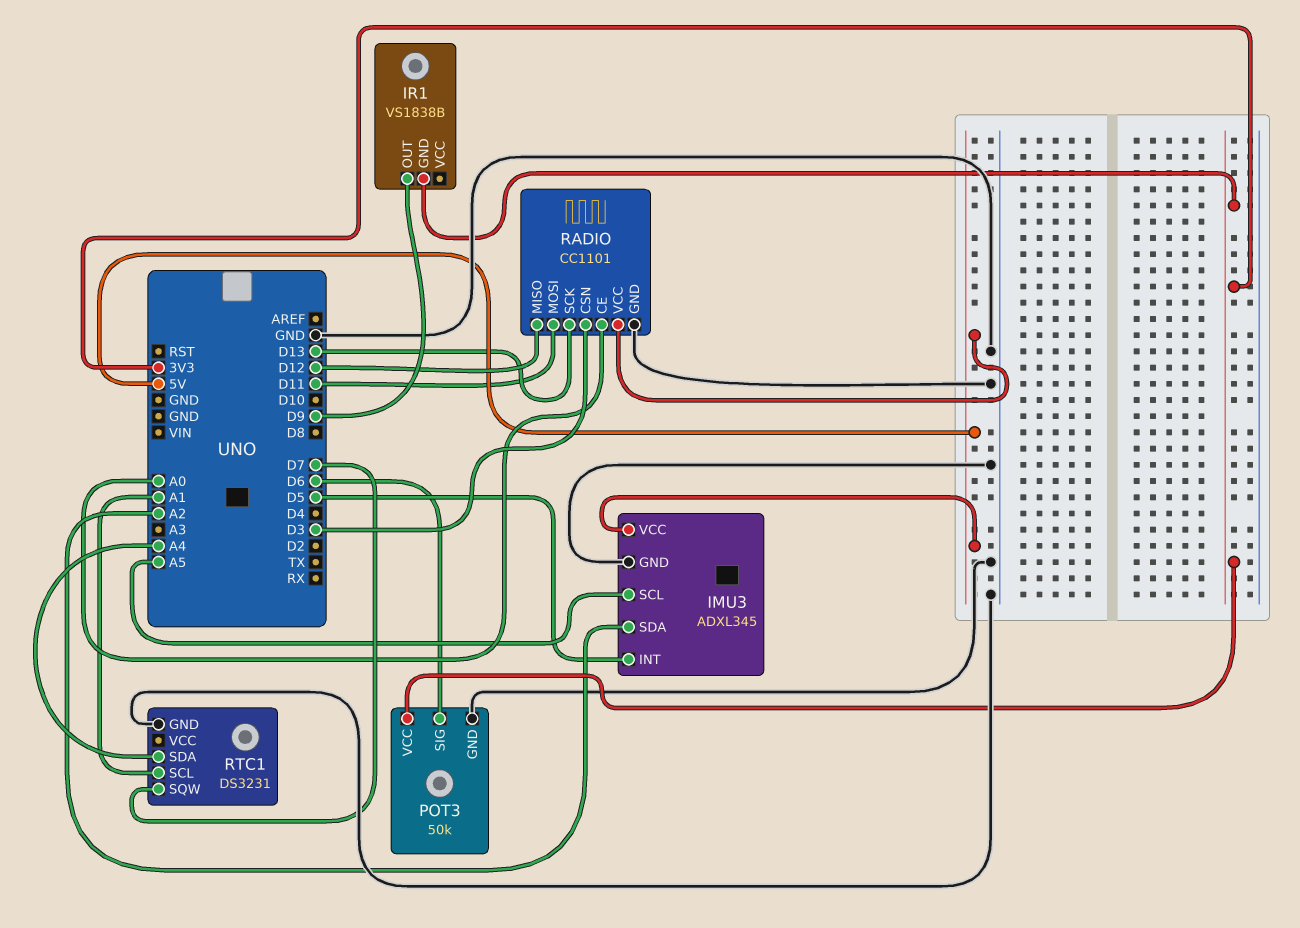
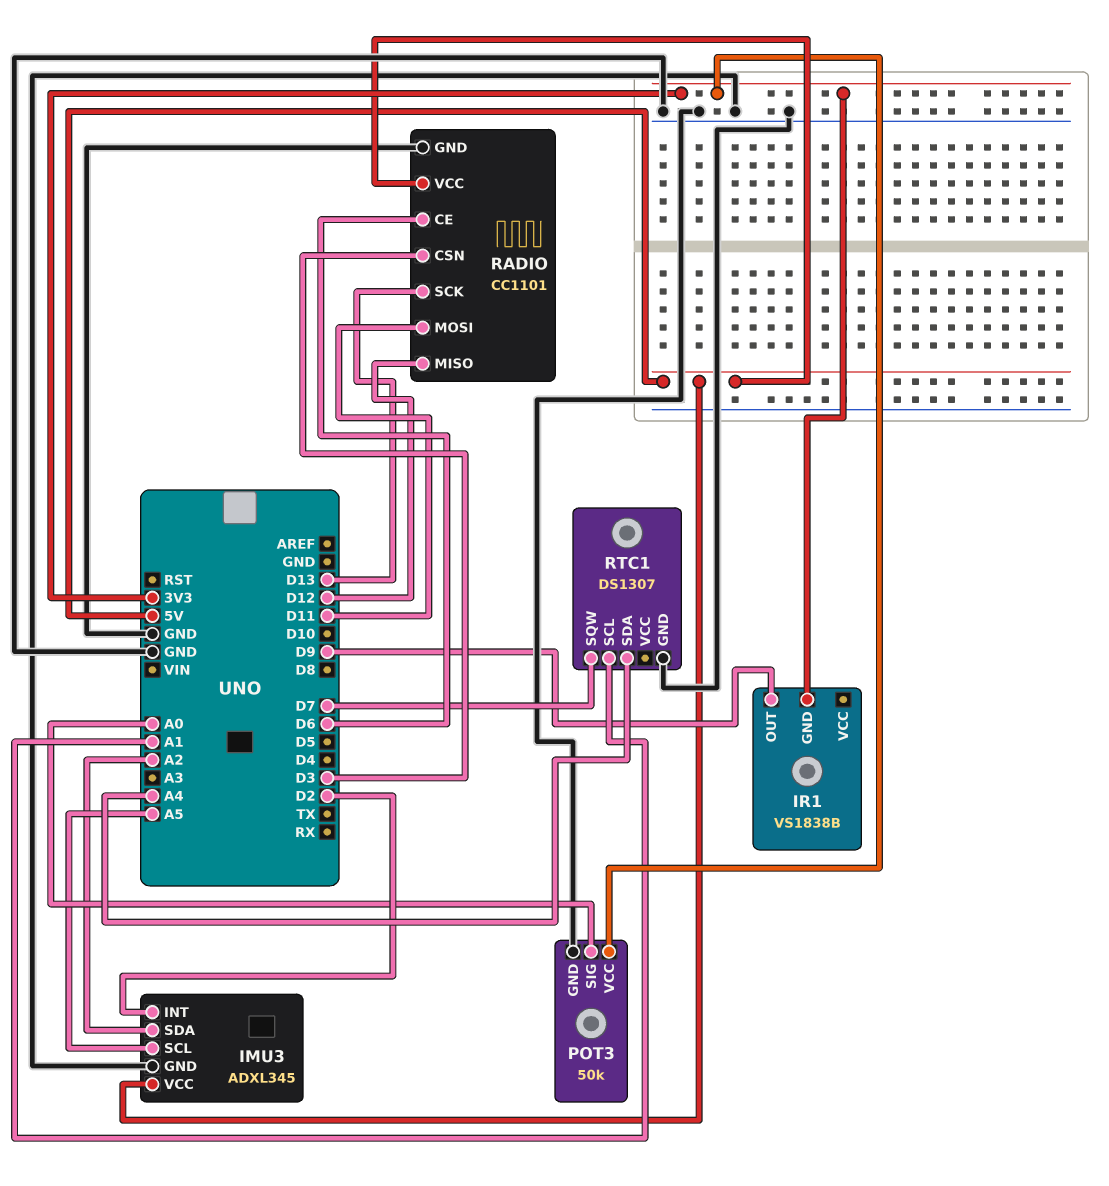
IMU3 pin INT: D5 -> D2
POT3 pin SIG: D6 -> A0
RADIO pin CE: A0 -> D6
RTC1: DS3231 -> DS1307

